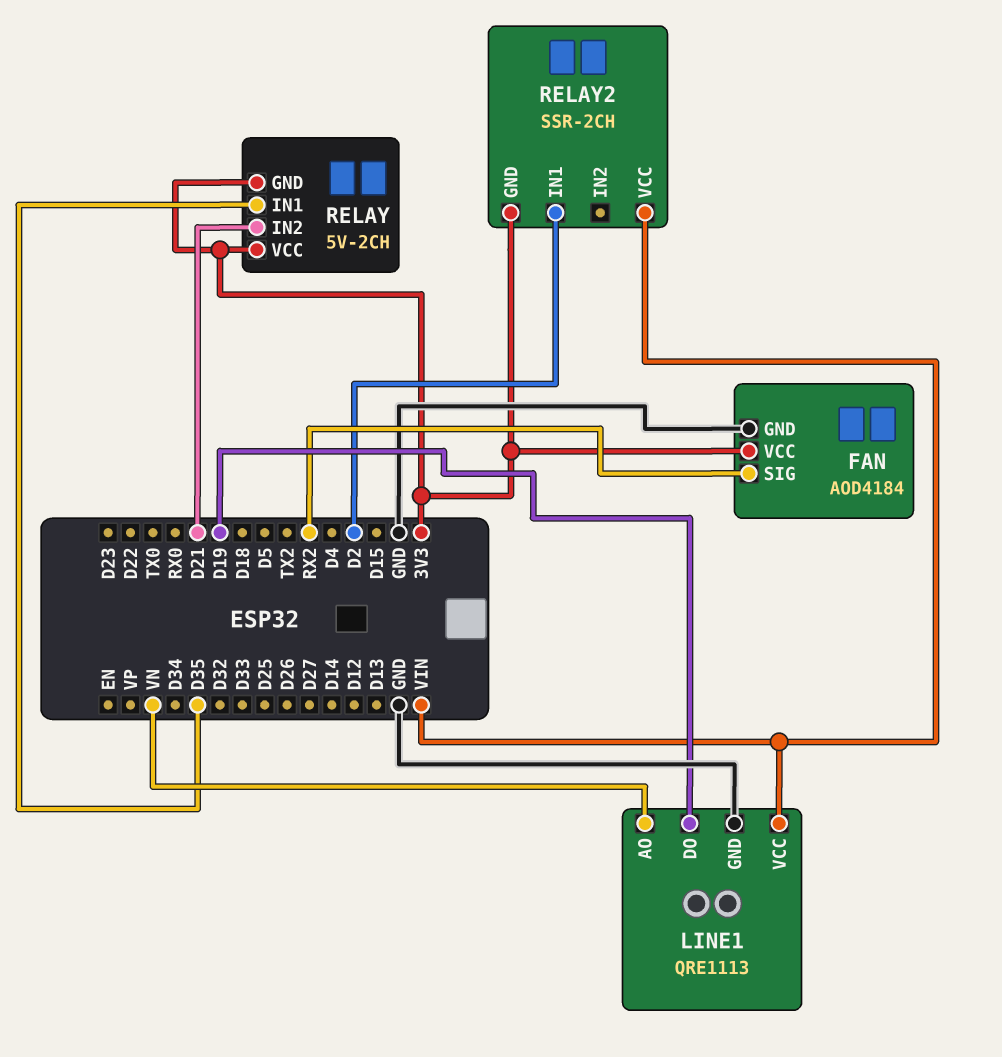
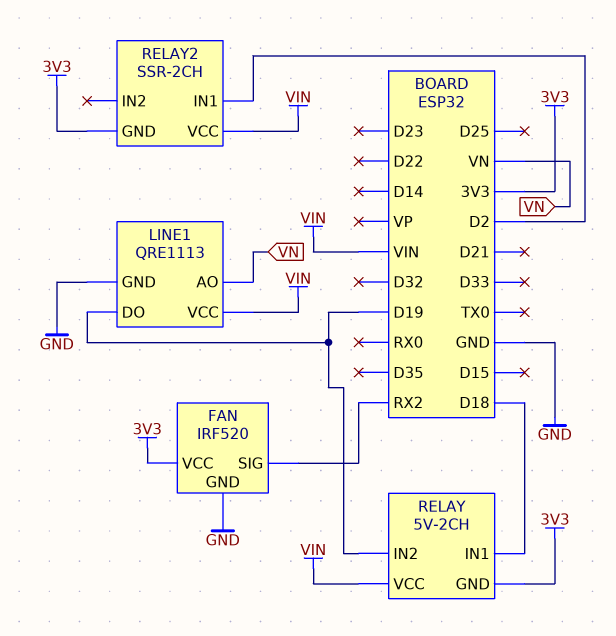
FAN: AOD4184 -> IRF520
RELAY pin IN1: D35 -> D18
RELAY pin IN2: D21 -> D19
RELAY pin VCC: 3V3 -> VIN

